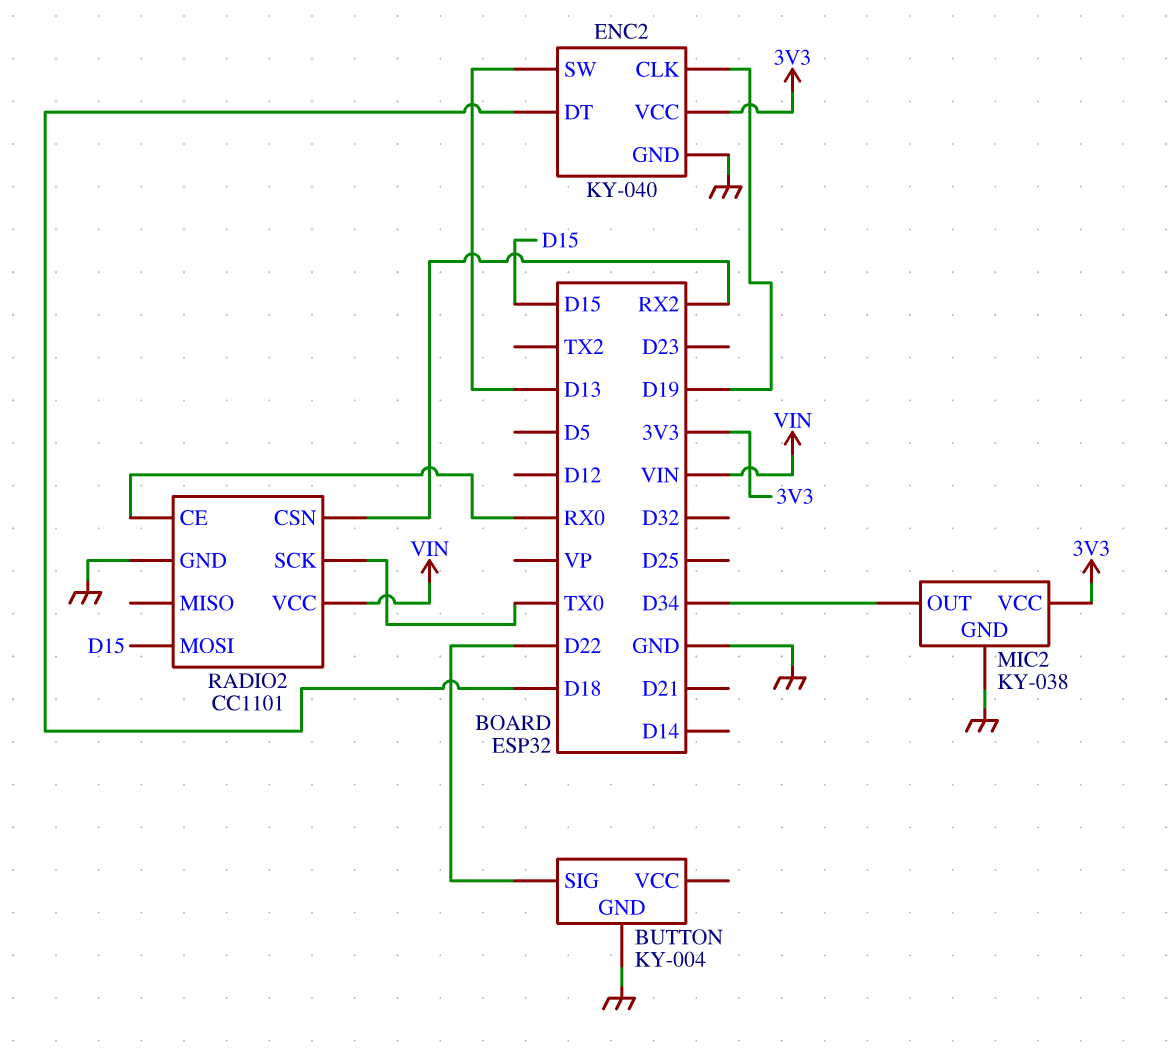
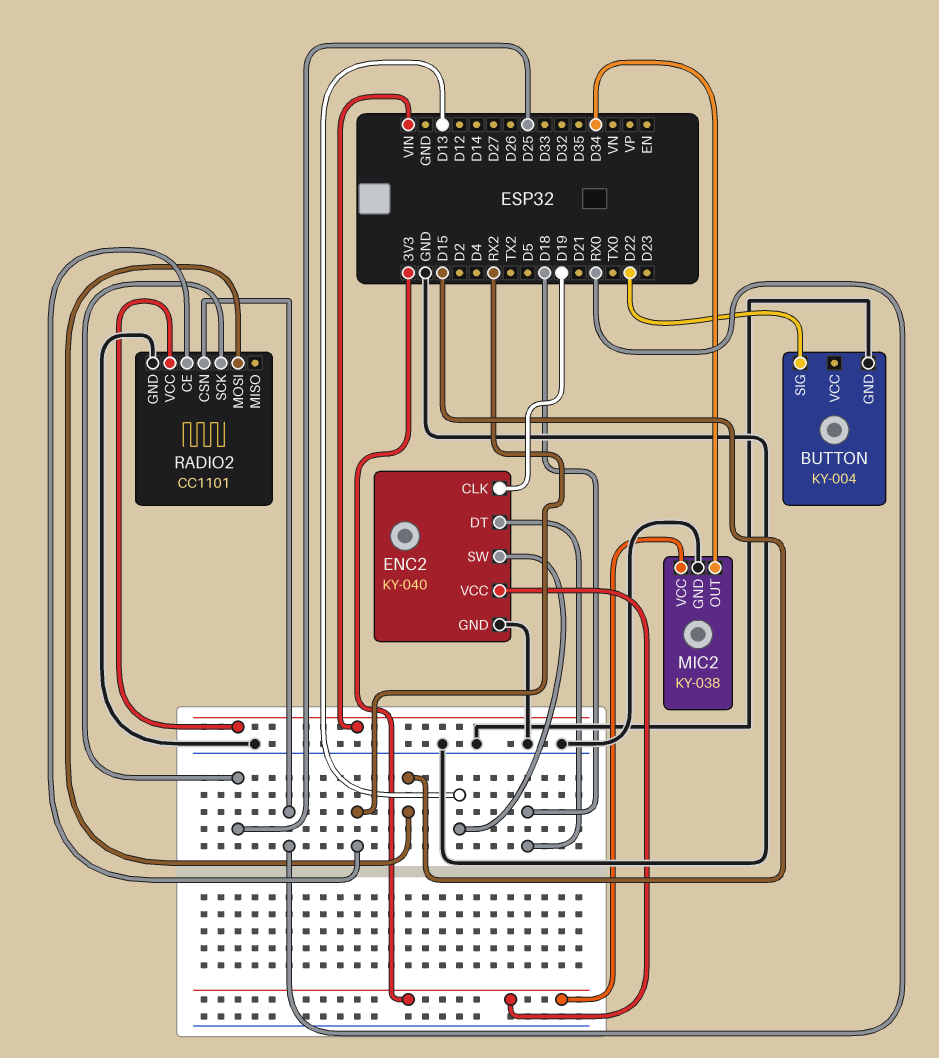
RADIO2 pin CE: RX0 -> RX2
RADIO2 pin CSN: RX2 -> RX0
RADIO2 pin SCK: TX0 -> D25

